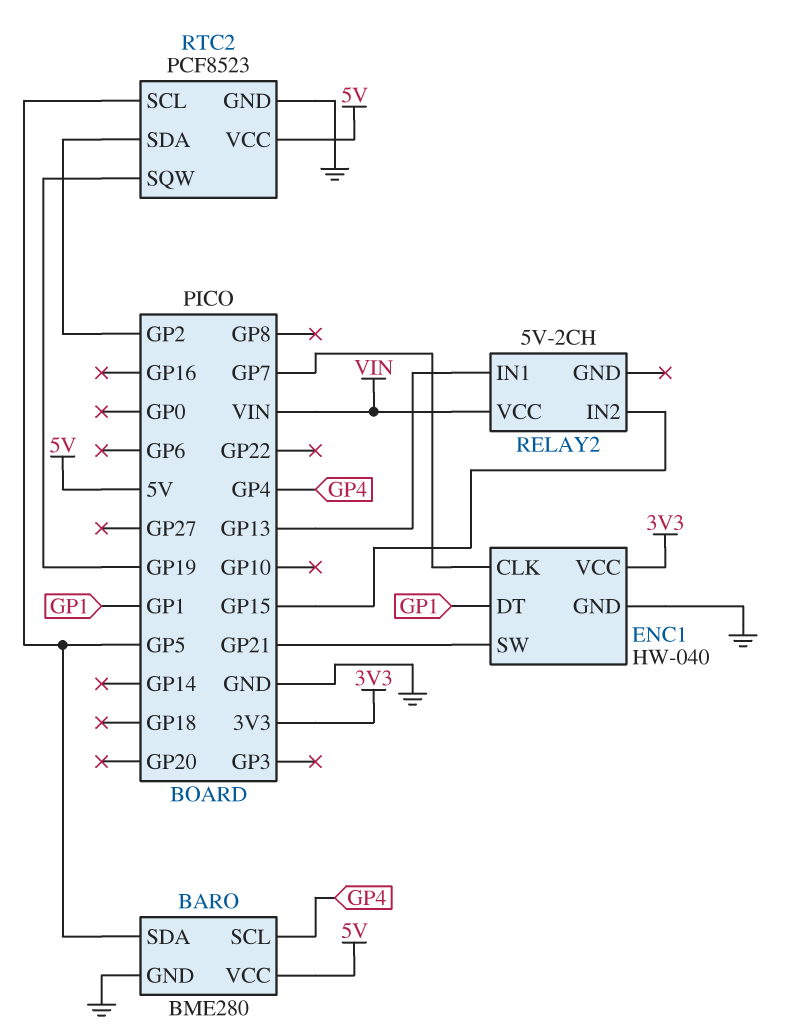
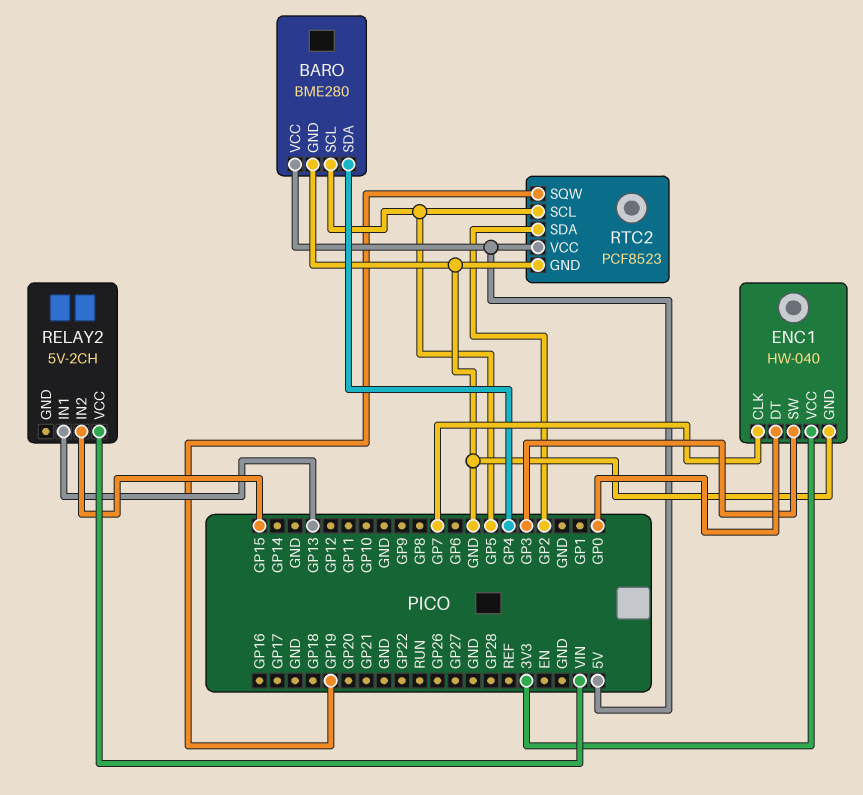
BARO pin SCL: GP4 -> GP5
BARO pin SDA: GP5 -> GP4
ENC1 pin DT: GP1 -> GP0
ENC1 pin SW: GP21 -> GP3

